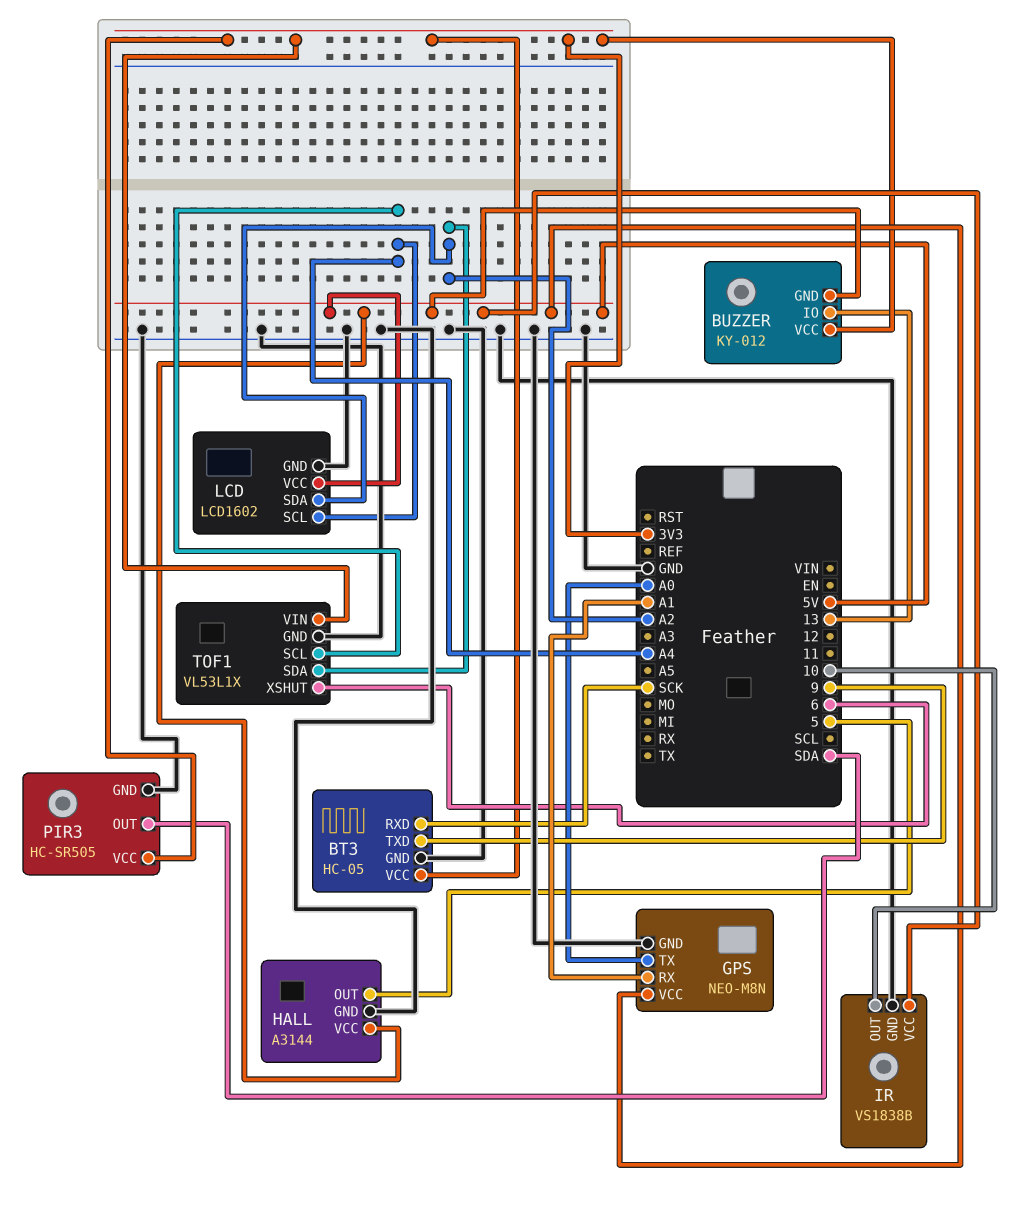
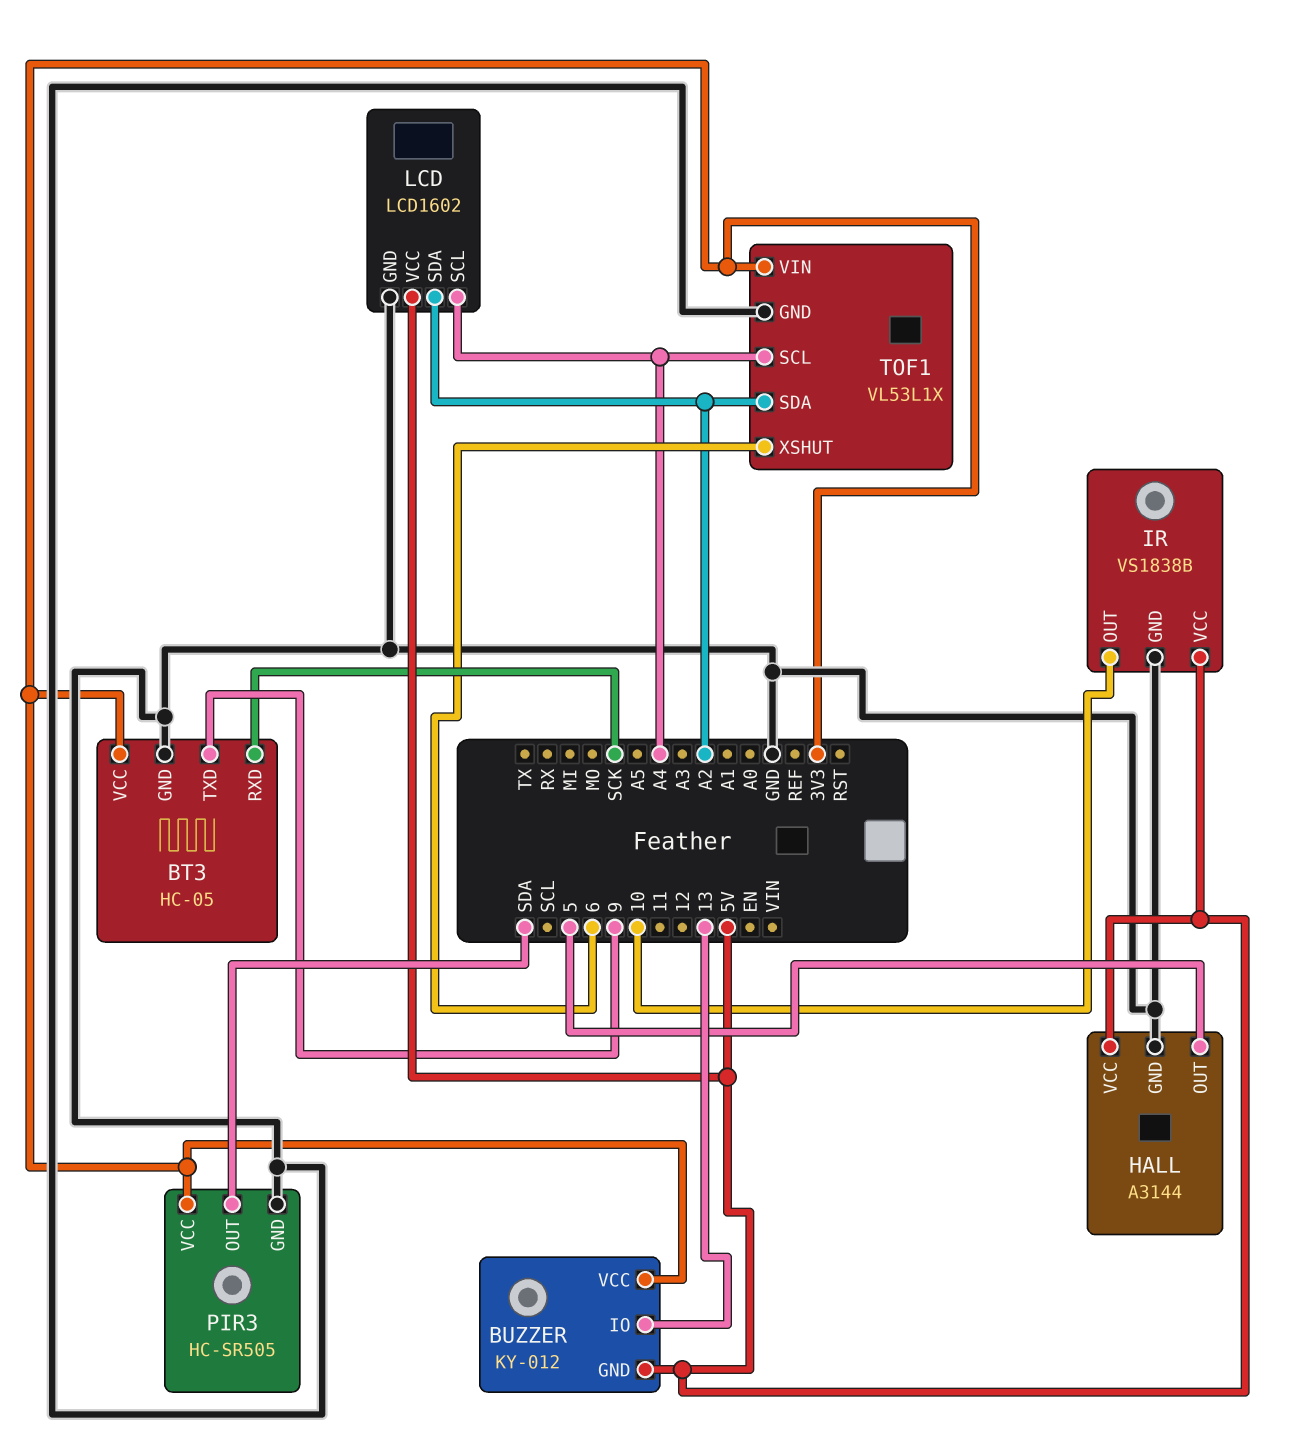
GPS: NEO-M8N -> none
GPS pin GND: GND -> none
GPS pin RX: A1 -> none
GPS pin TX: A0 -> none
GPS pin VCC: 5V -> none

